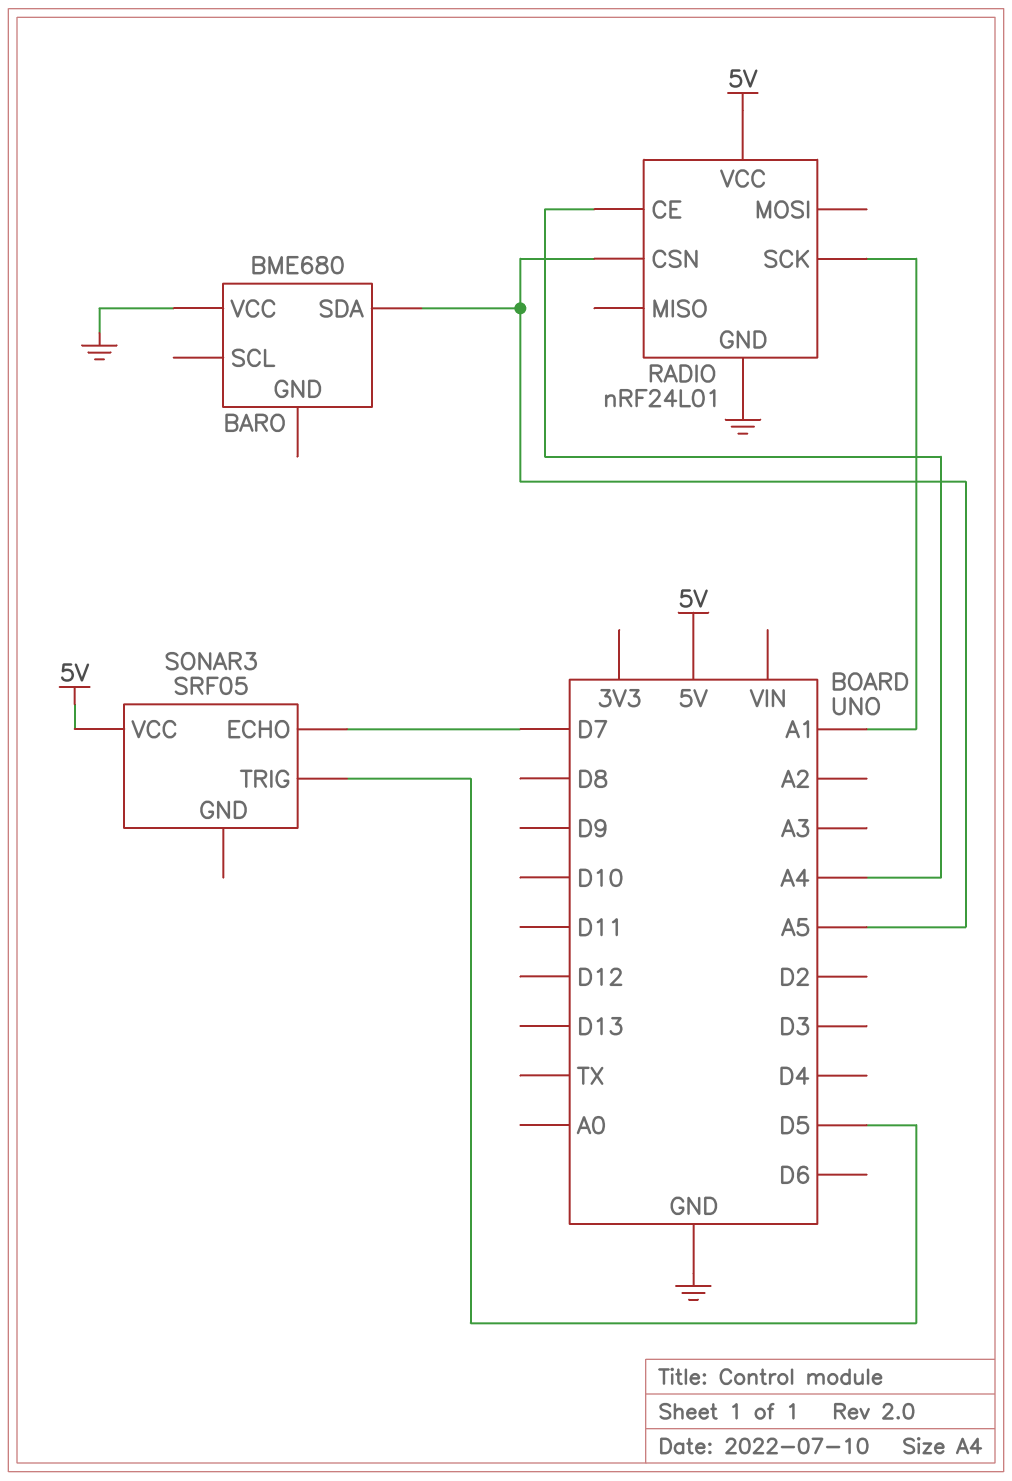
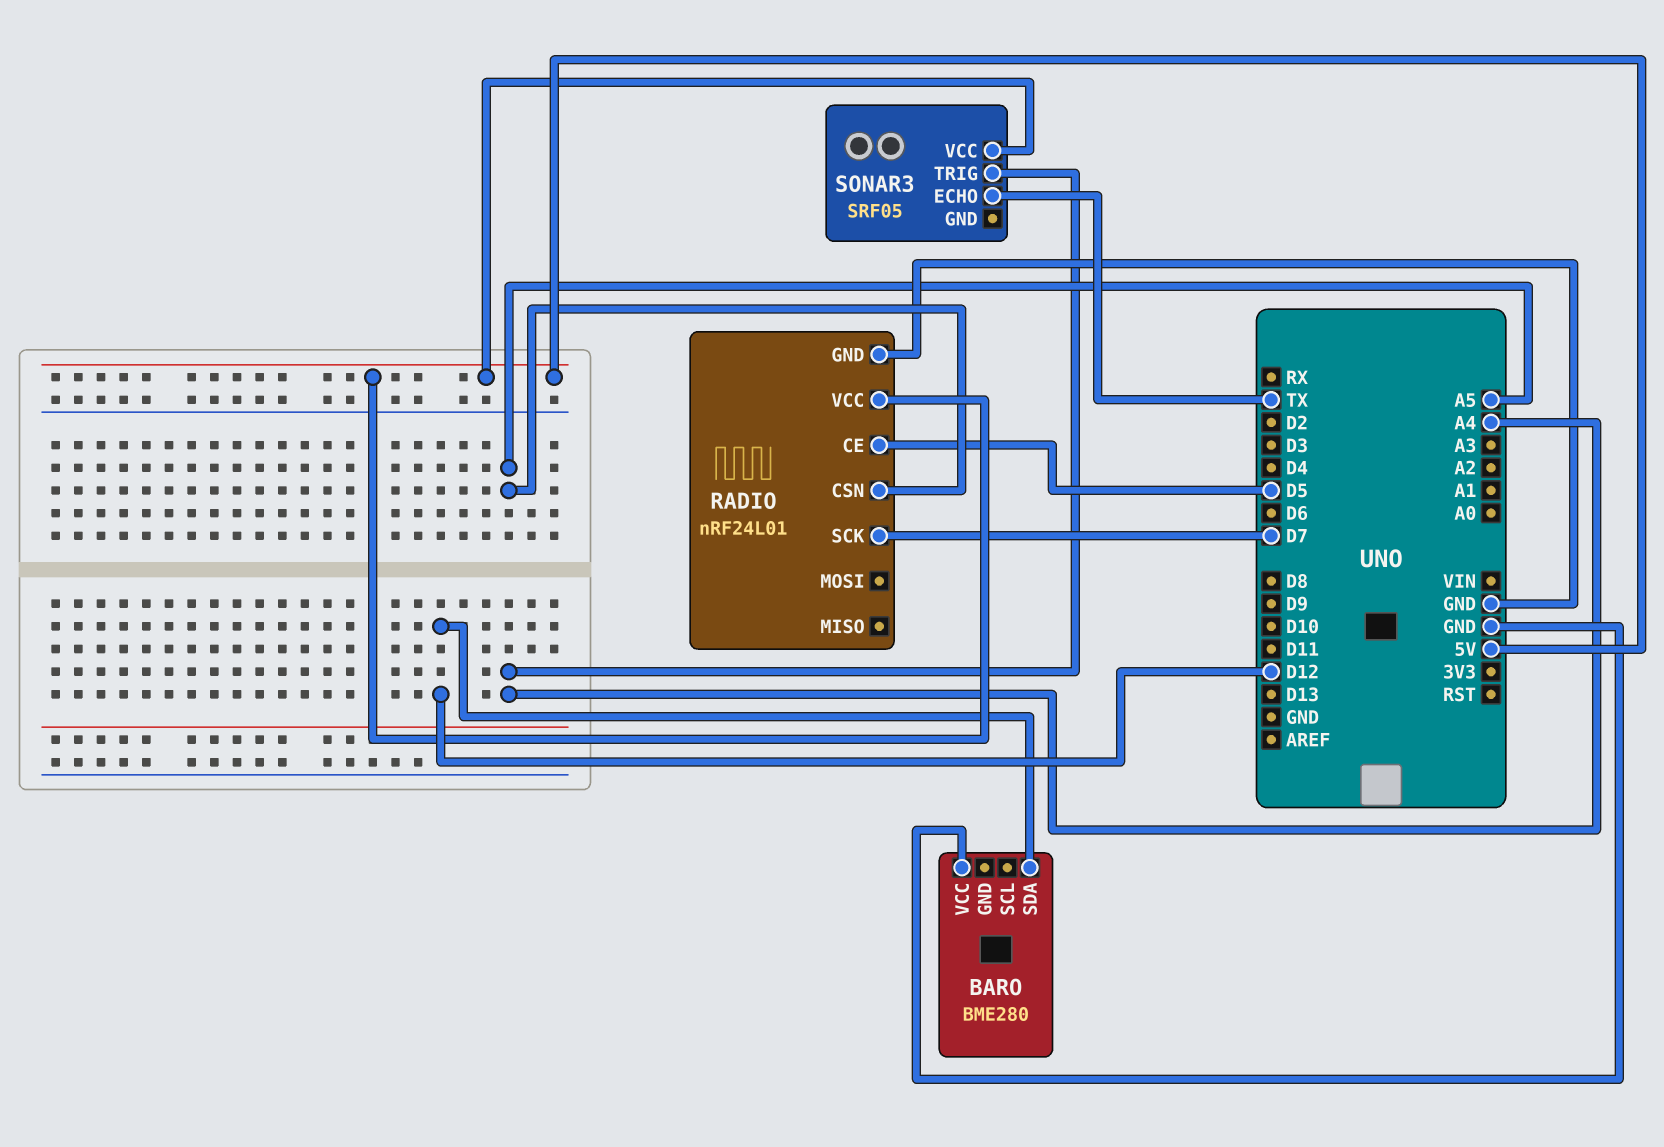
BARO: BME680 -> BME280
BARO pin SDA: A5 -> D12
RADIO pin CE: A4 -> D5
RADIO pin SCK: A1 -> D7
SONAR3 pin ECHO: D7 -> TX
SONAR3 pin TRIG: D5 -> A4

